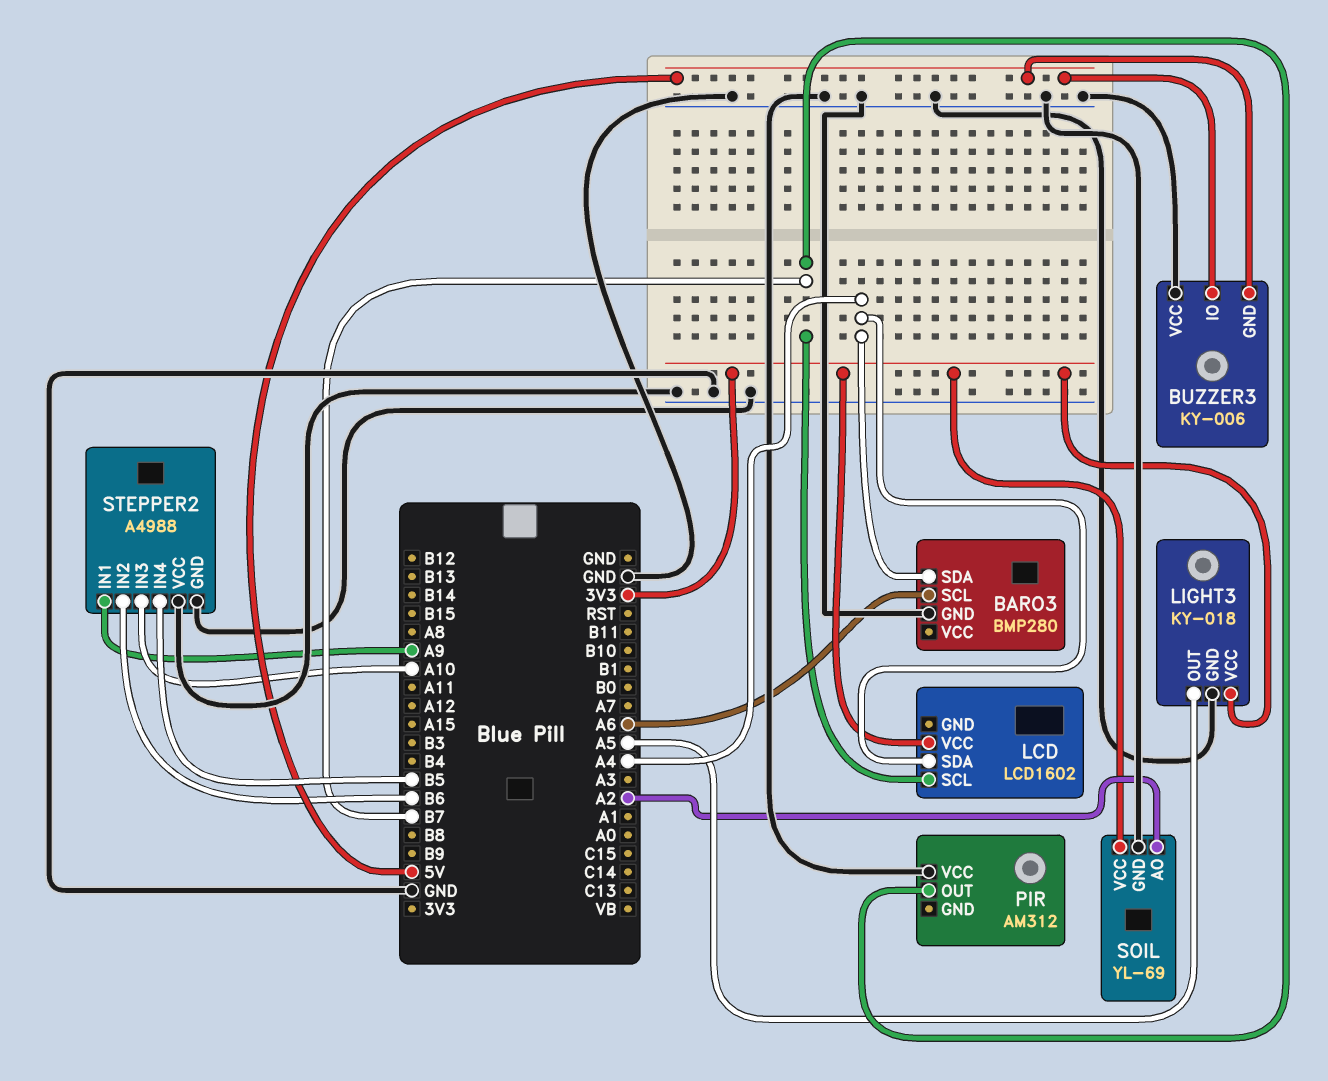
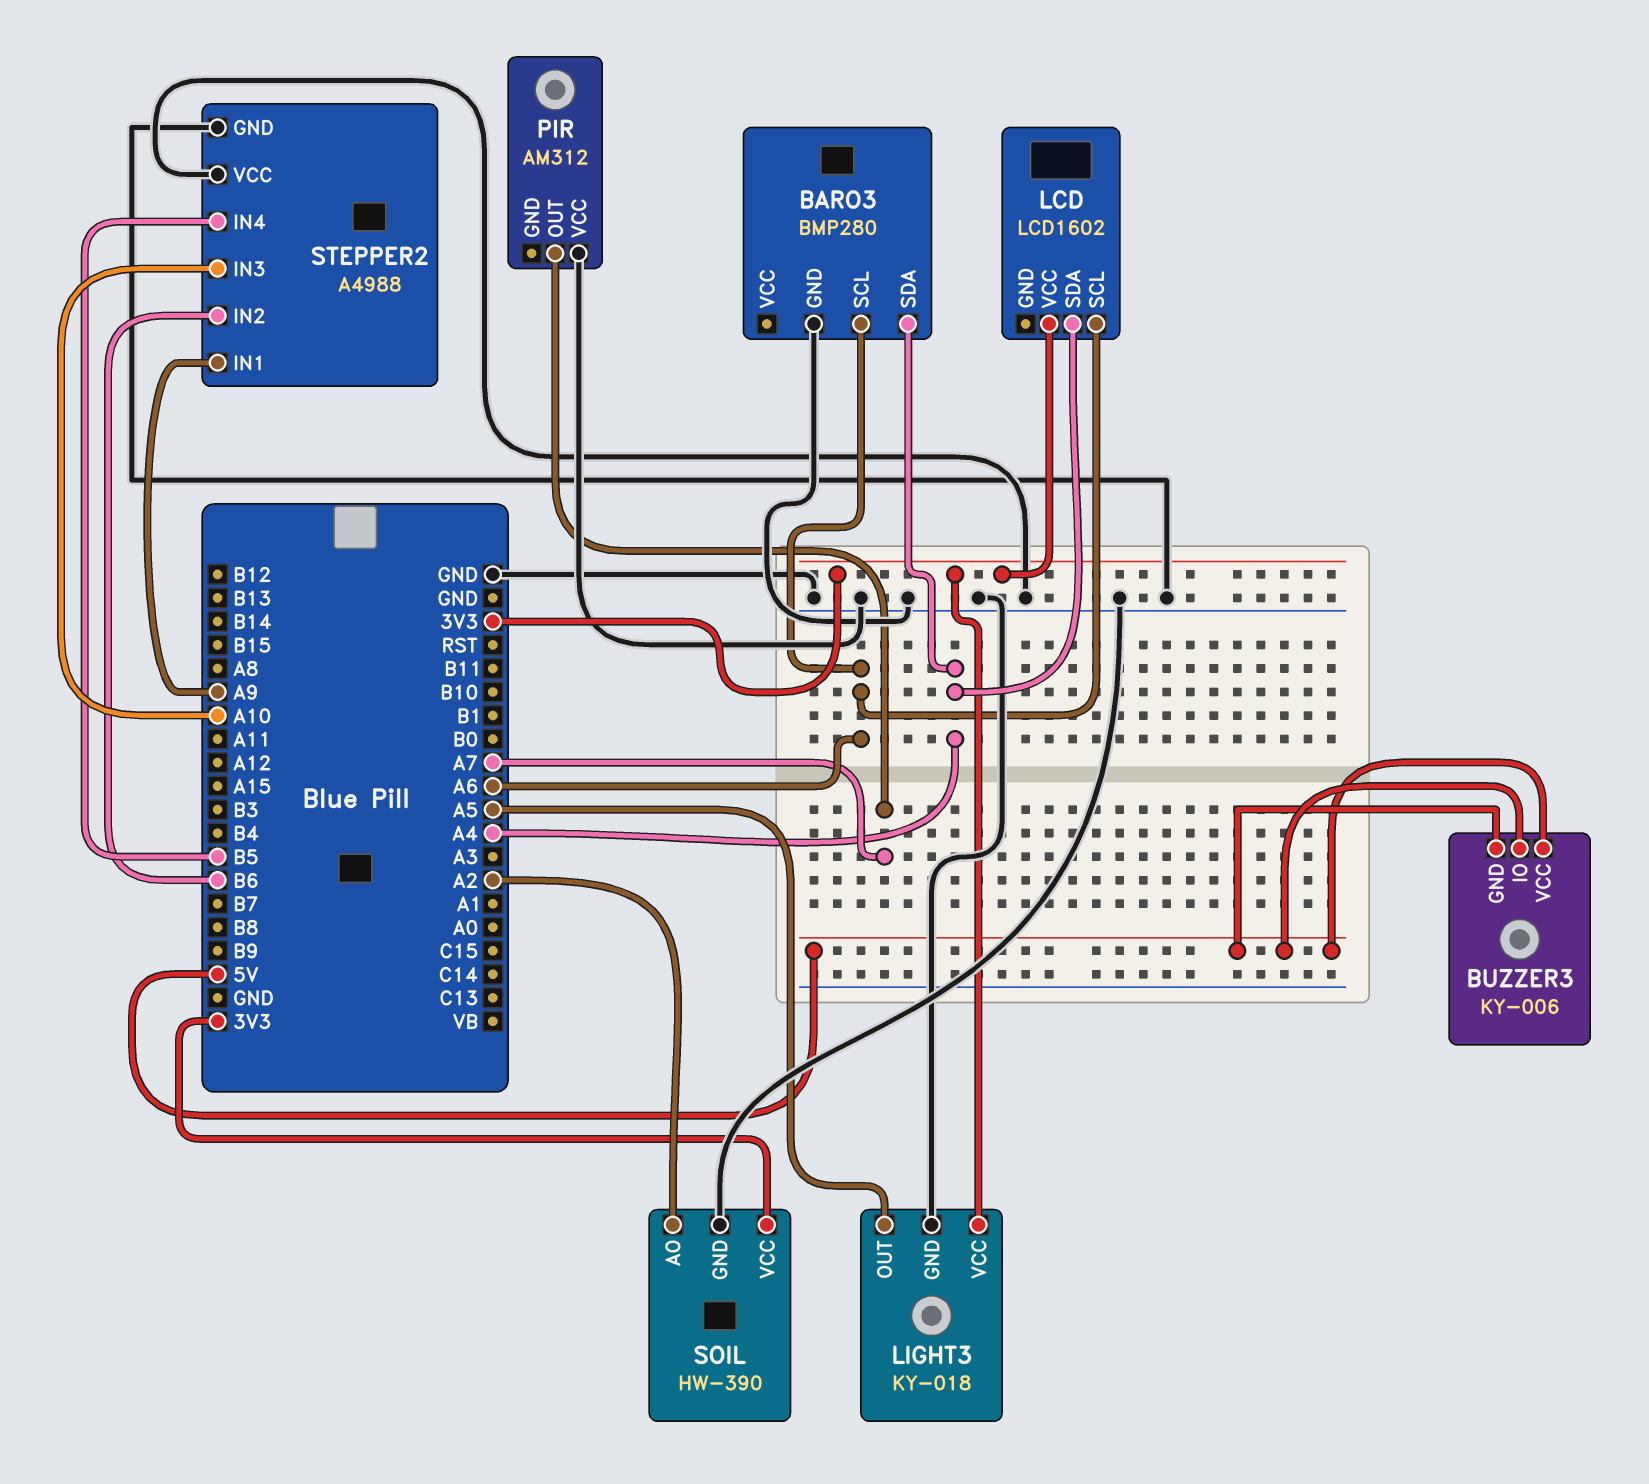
BUZZER3 pin VCC: GND -> 5V
LCD pin SCL: B7 -> A6
PIR pin OUT: B7 -> A7
SOIL: YL-69 -> HW-390

